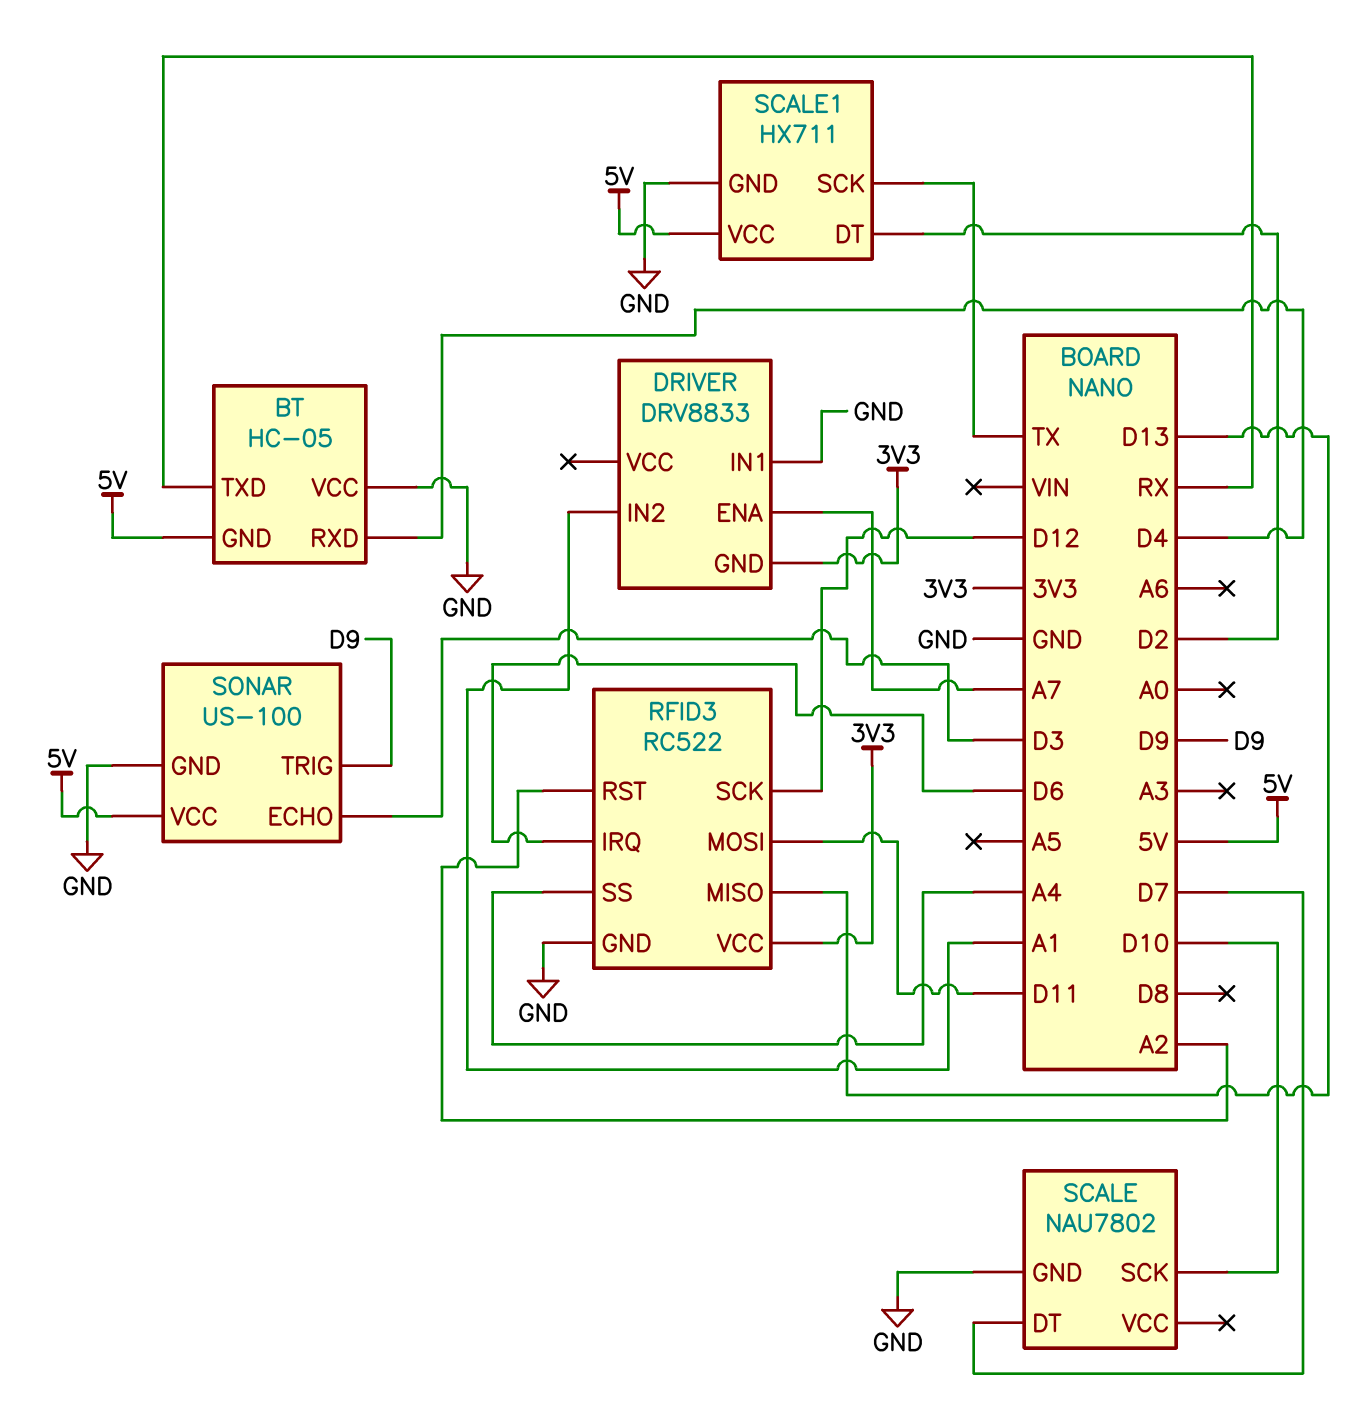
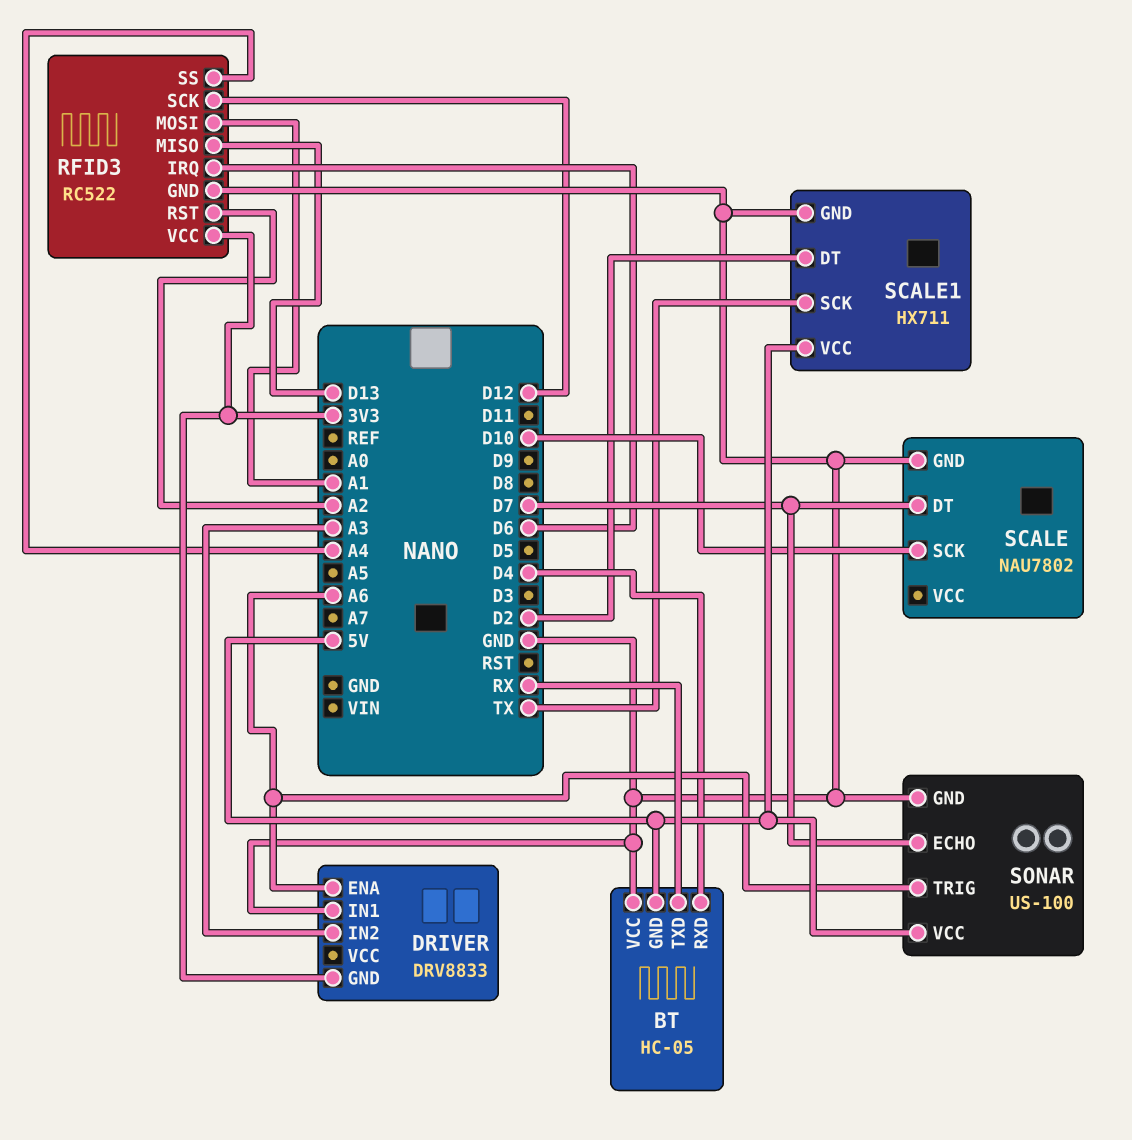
DRIVER pin ENA: A7 -> A6
DRIVER pin IN2: A1 -> A3
RFID3 pin MOSI: D11 -> A1
SONAR pin ECHO: D3 -> D7
SONAR pin TRIG: D9 -> A6

